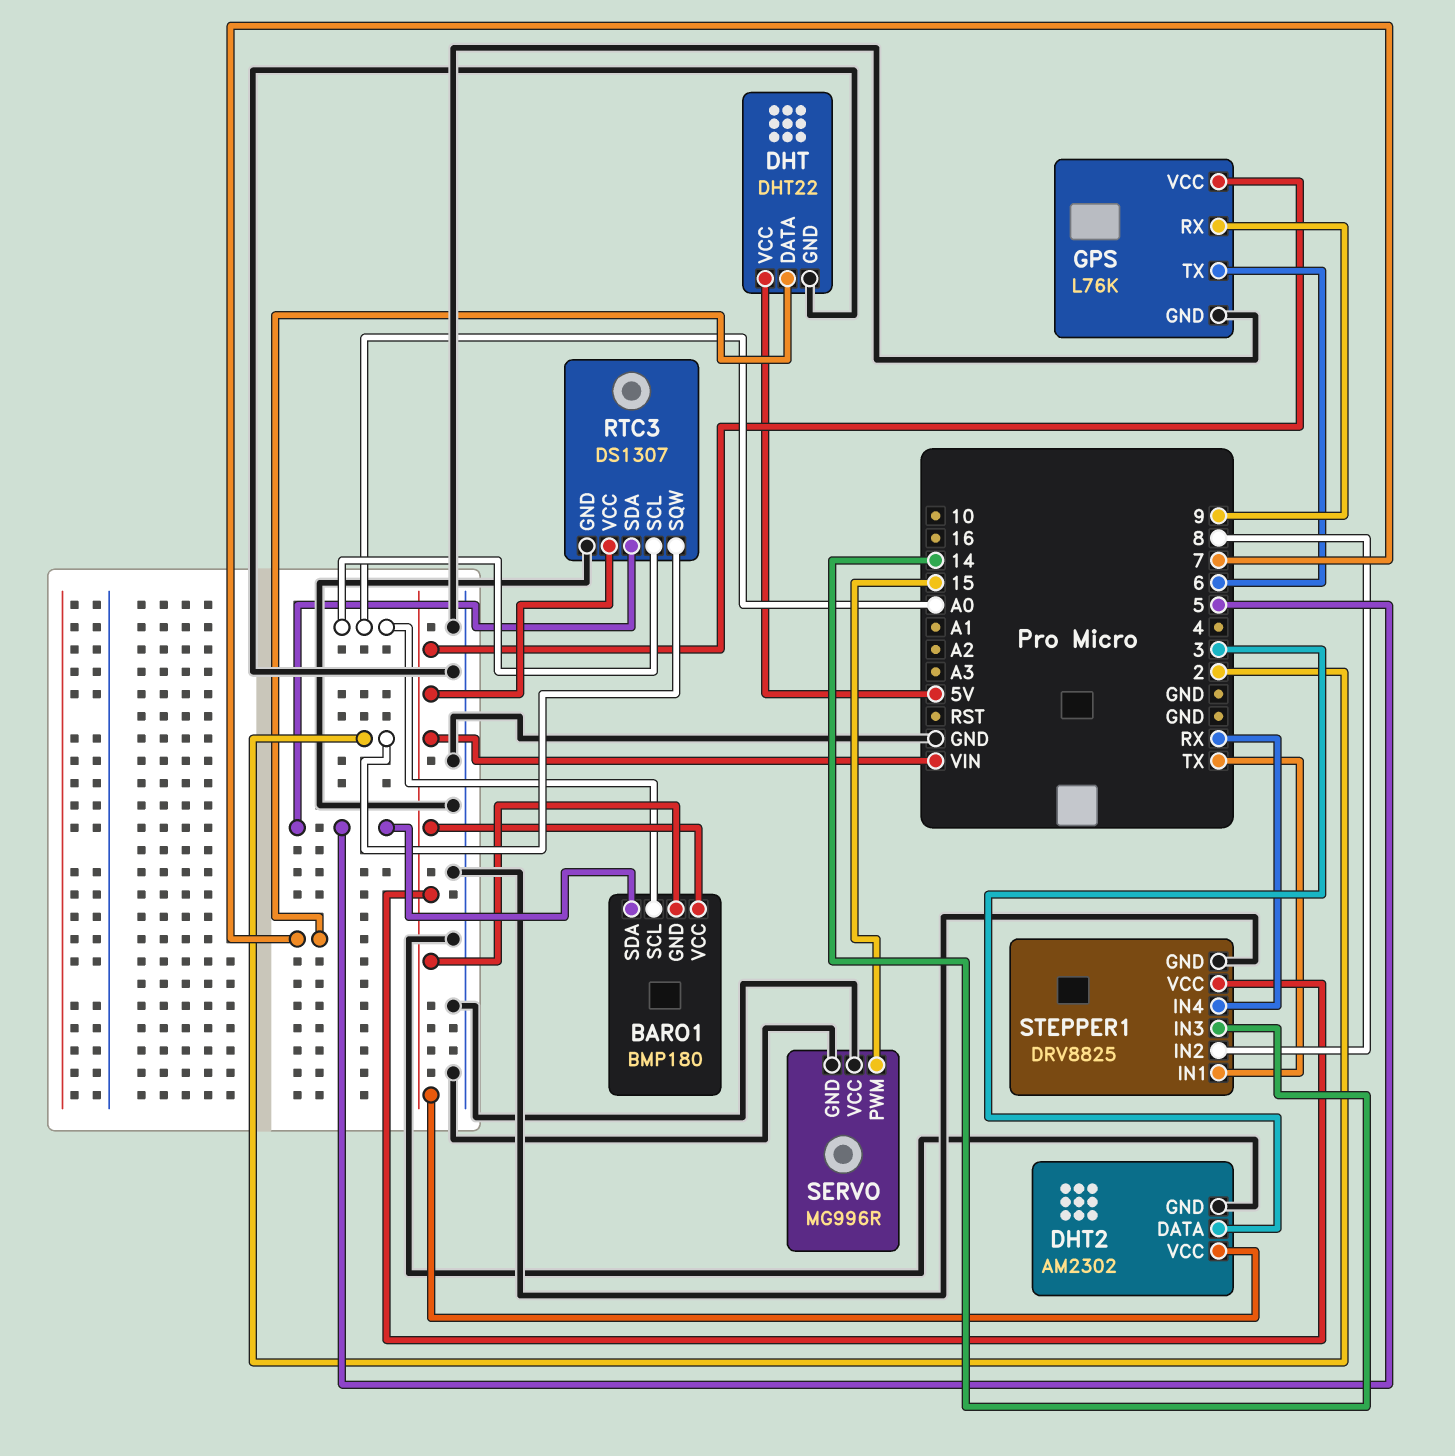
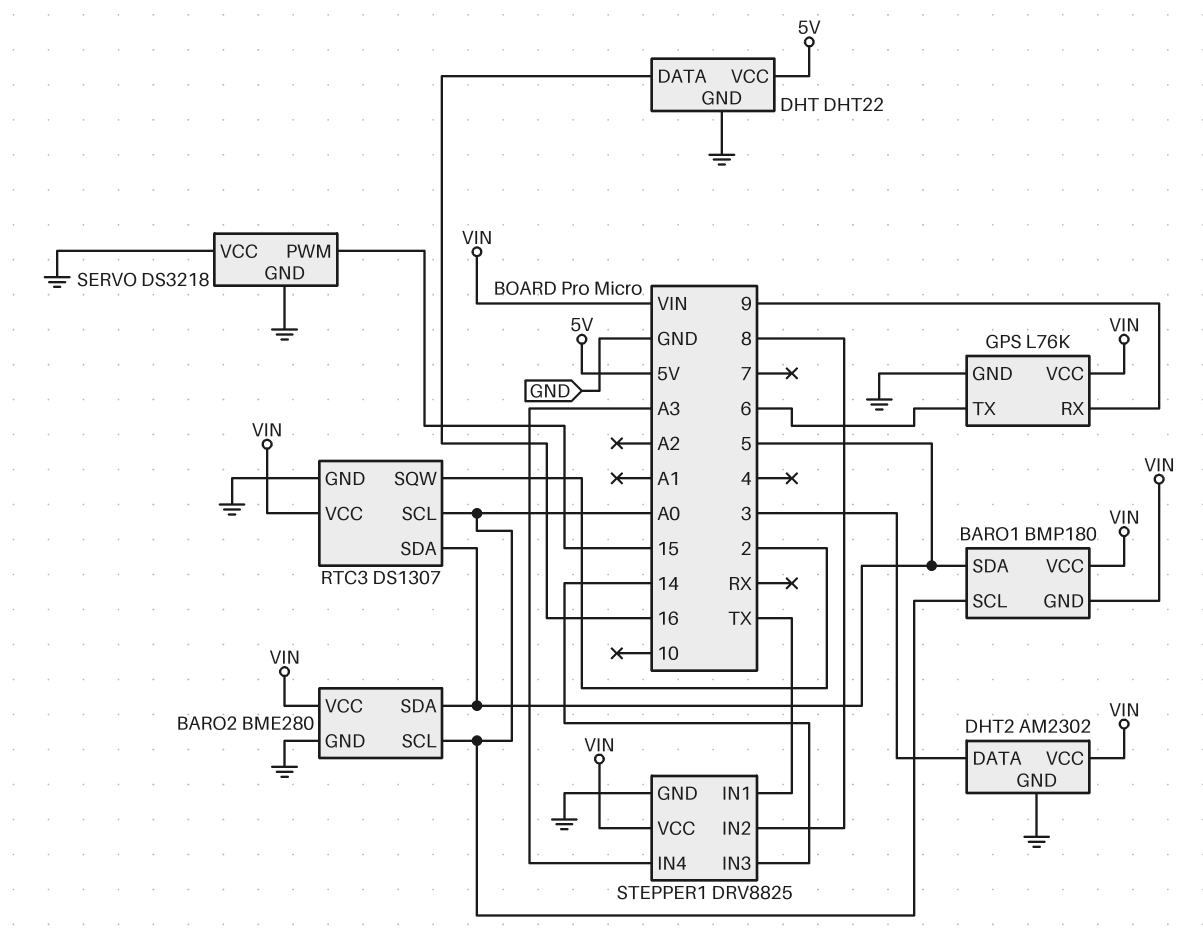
BARO2: none -> BME280
BARO2 pin GND: none -> GND
BARO2 pin SCL: none -> A0
BARO2 pin SDA: none -> 5
BARO2 pin VCC: none -> VIN
DHT pin DATA: 7 -> 16
SERVO: MG996R -> DS3218
STEPPER1 pin IN4: RX -> A3

